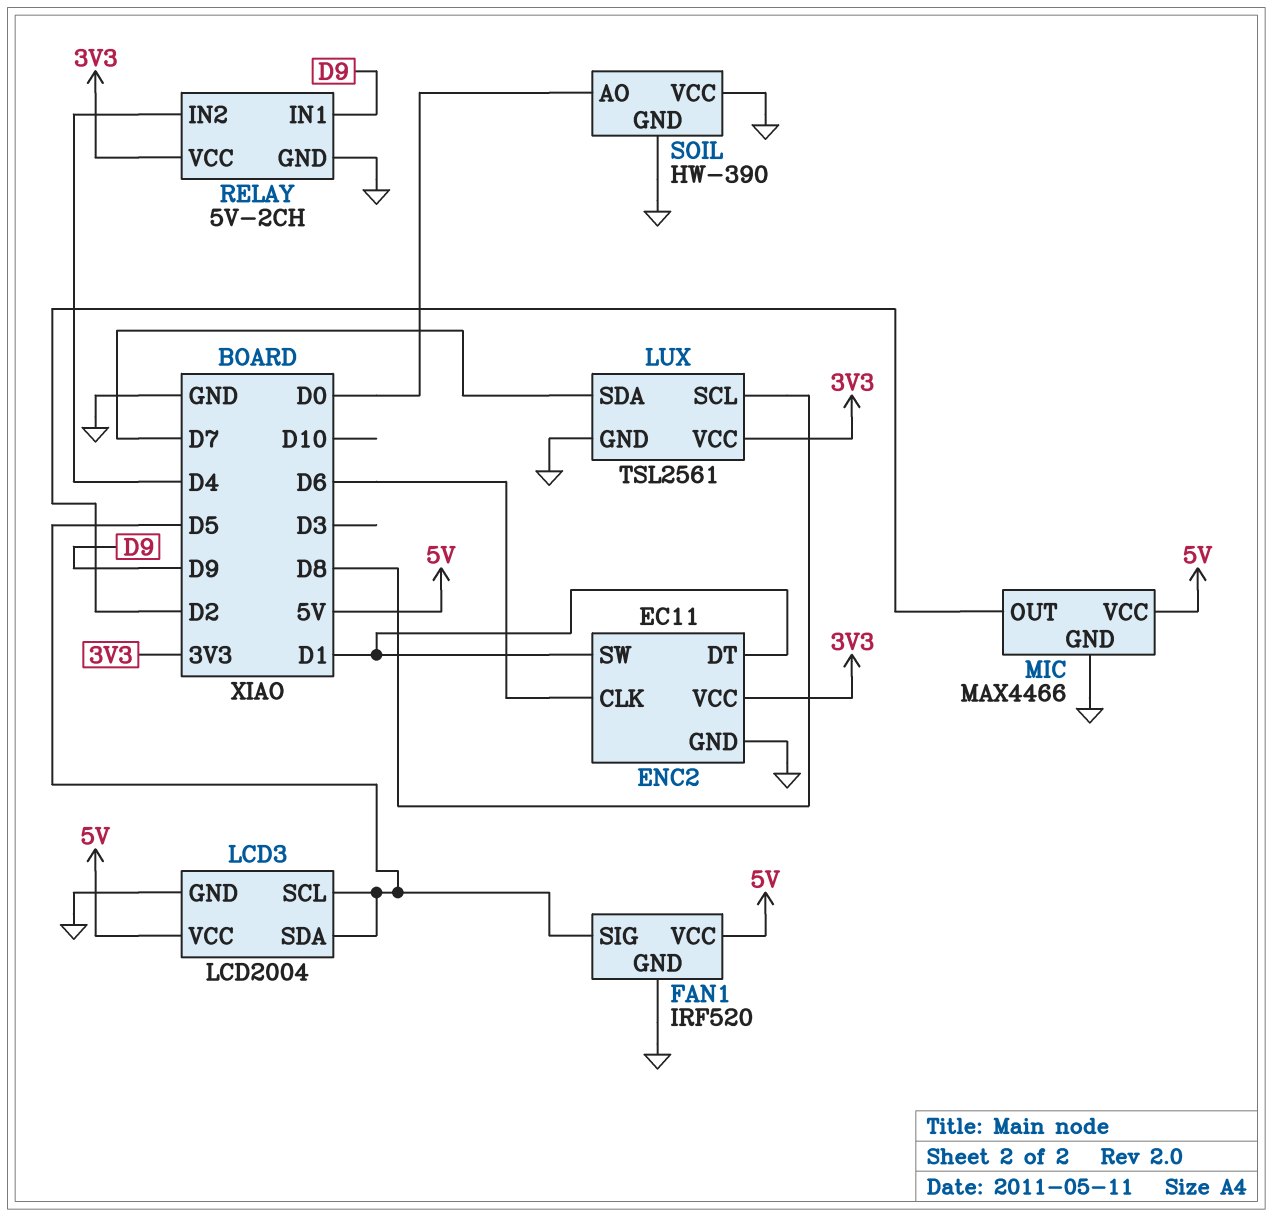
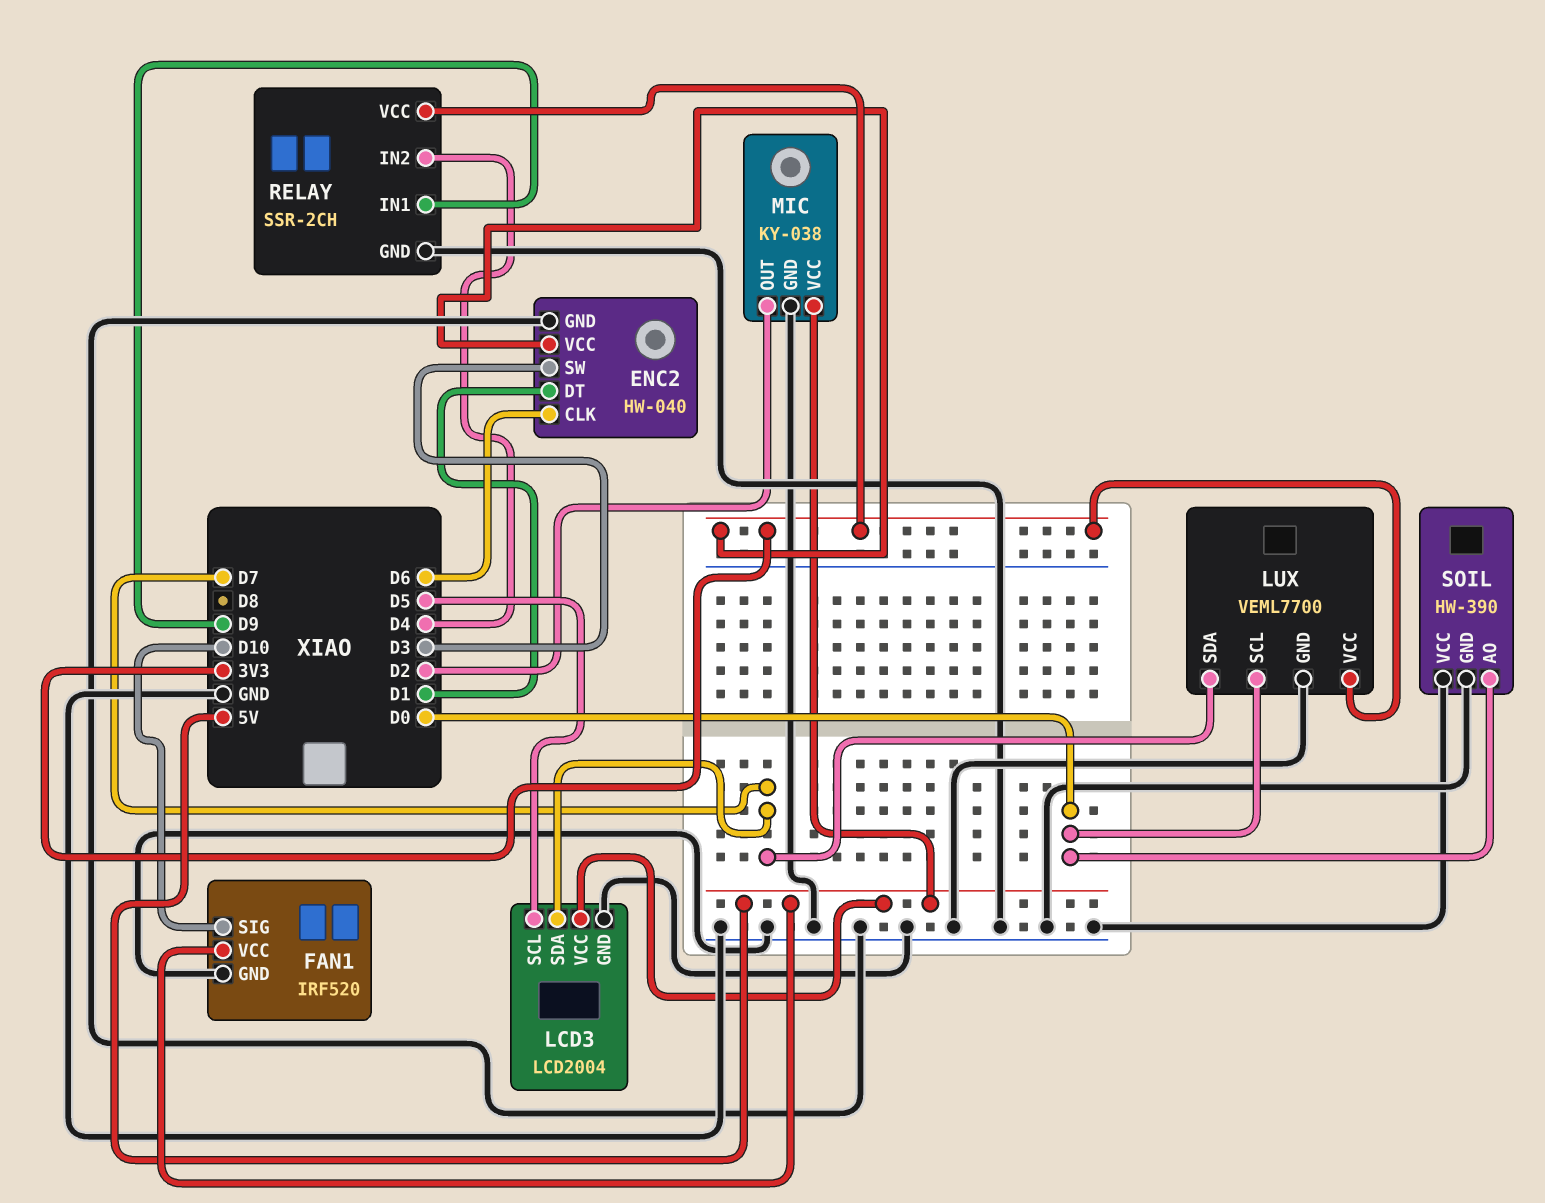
ENC2: EC11 -> HW-040
ENC2 pin SW: D1 -> D3
FAN1 pin SIG: D5 -> D10
LCD3 pin SDA: D5 -> D7
LUX: TSL2561 -> VEML7700
LUX pin SCL: D8 -> D0
MIC: MAX4466 -> KY-038
RELAY: 5V-2CH -> SSR-2CH

